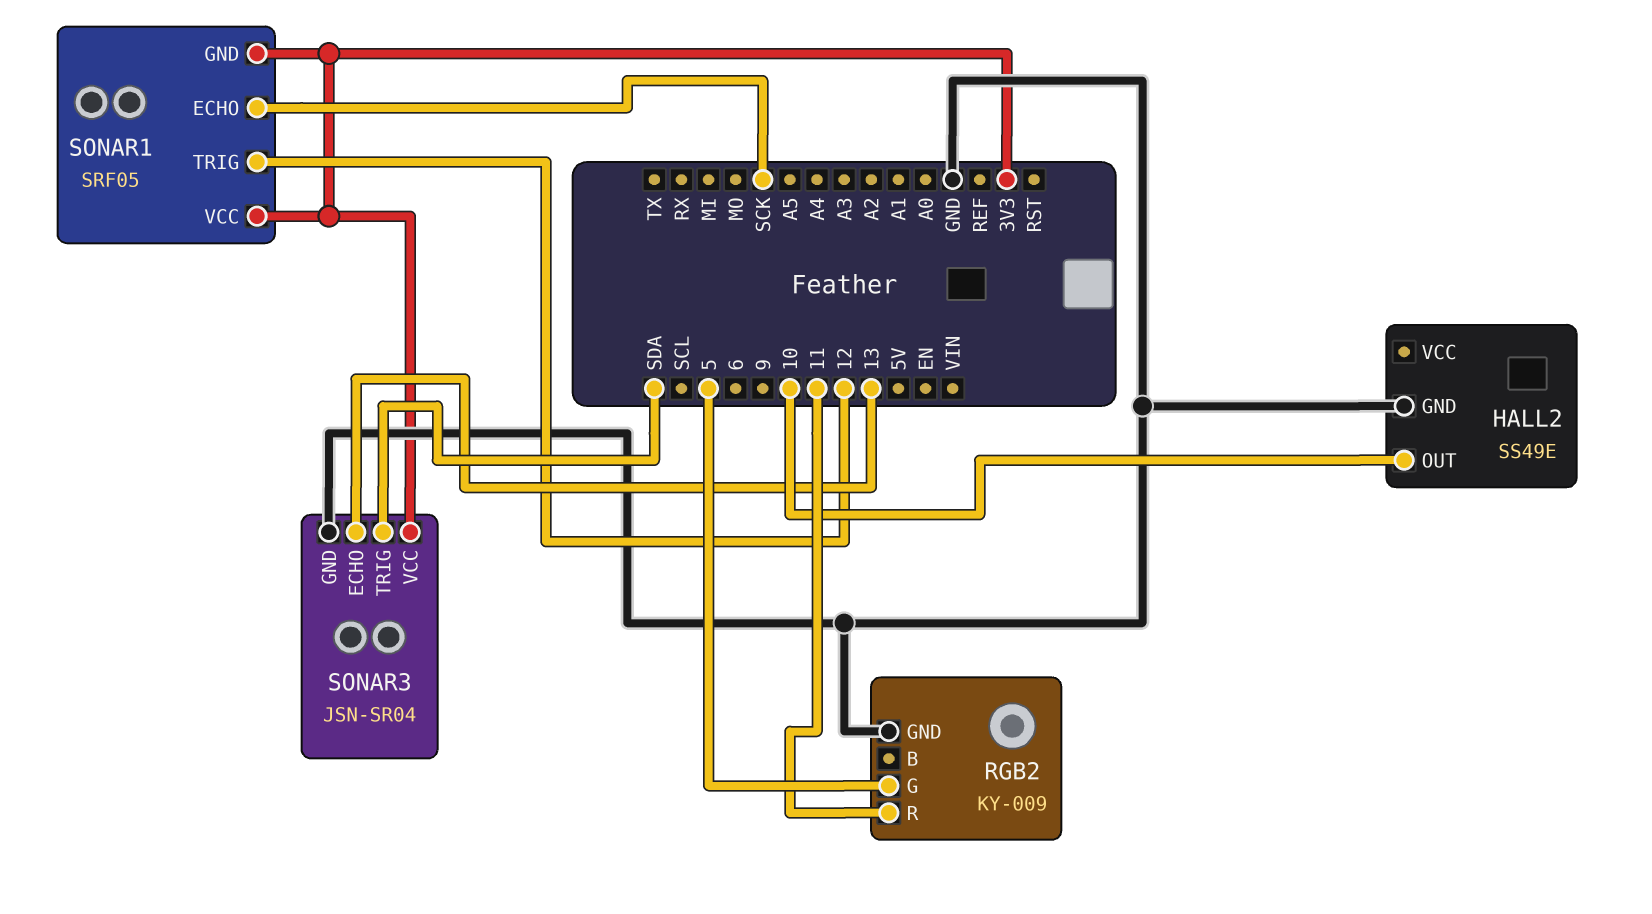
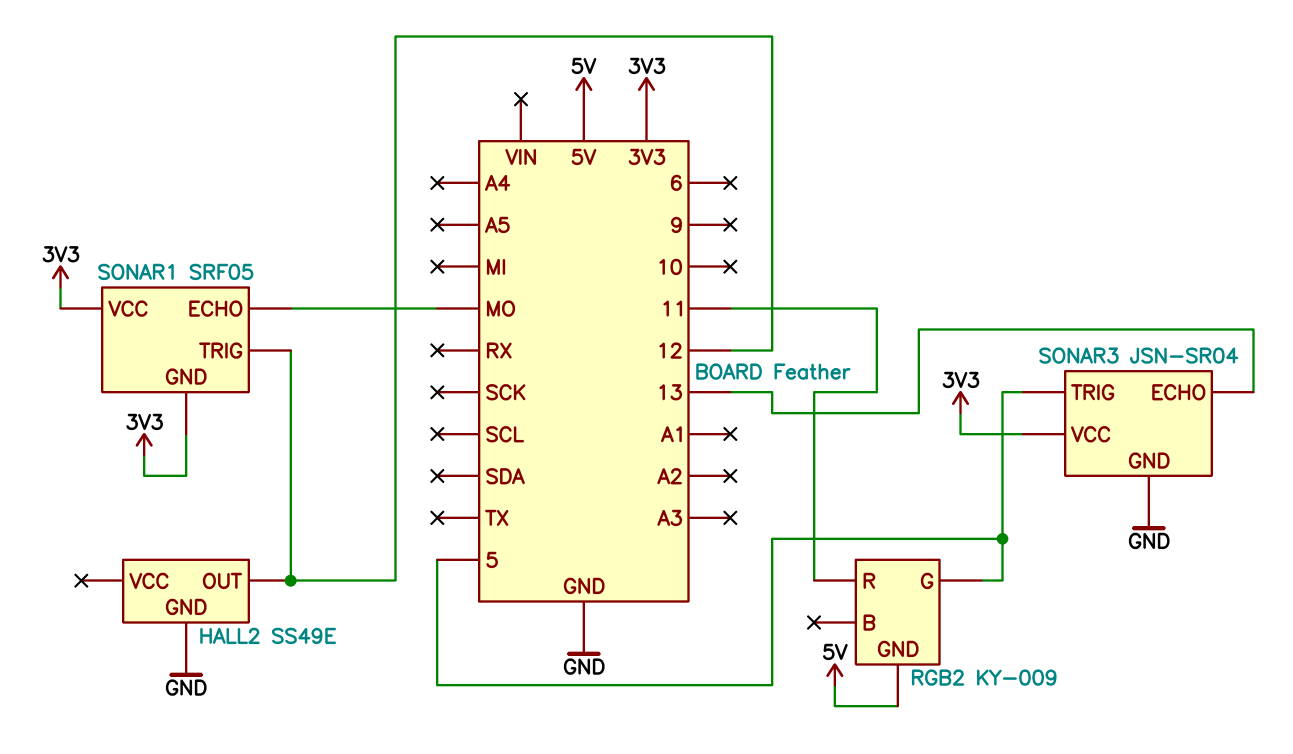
HALL2 pin OUT: 10 -> 12
RGB2 pin GND: GND -> 5V
SONAR1 pin ECHO: SCK -> MO
SONAR3 pin TRIG: SDA -> 5

